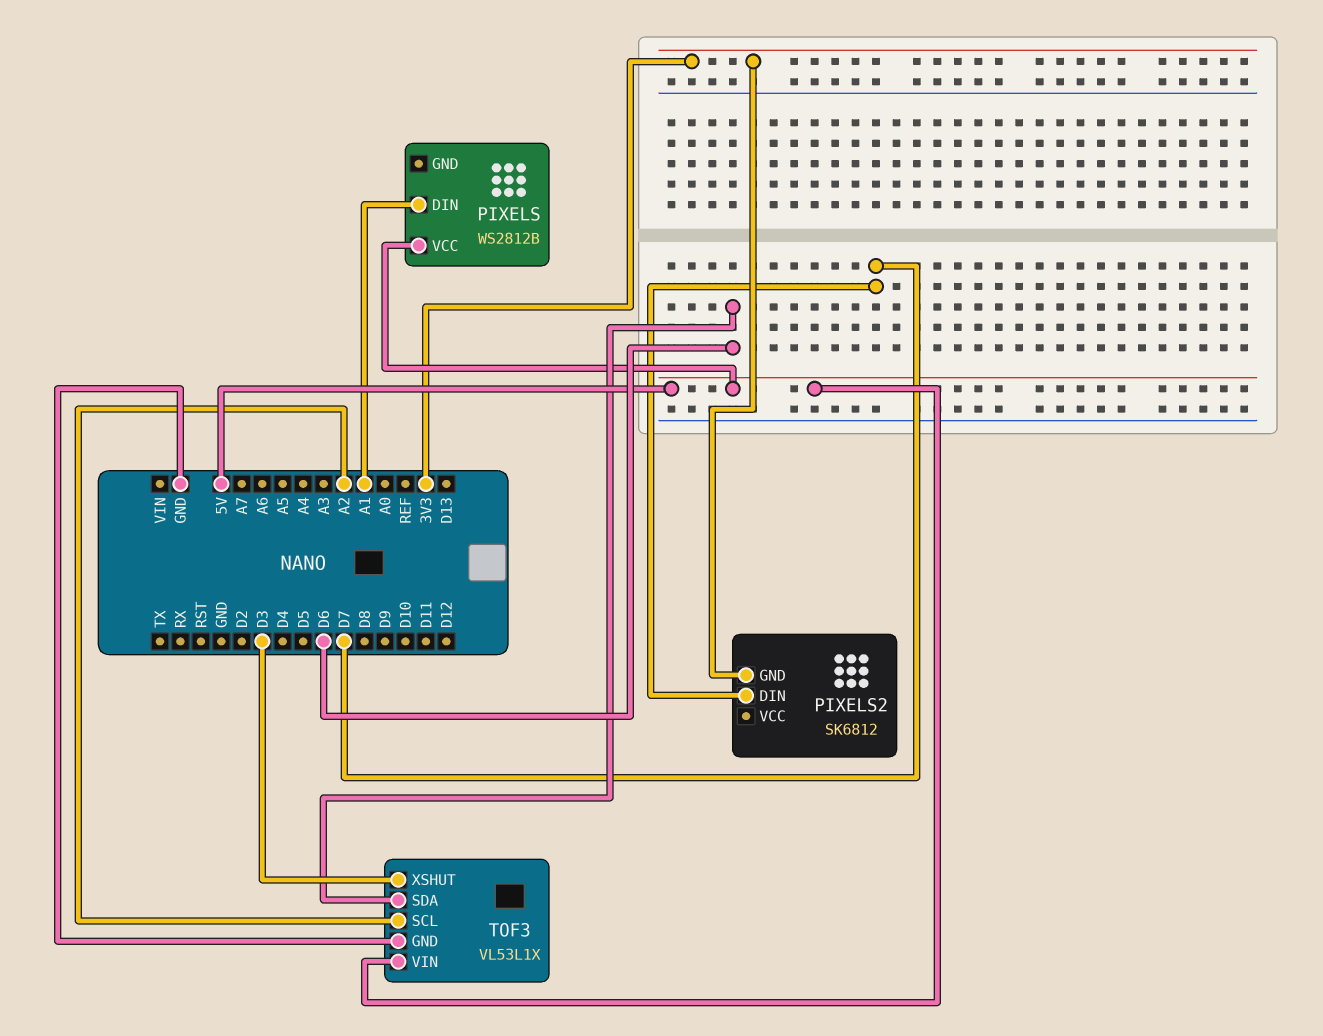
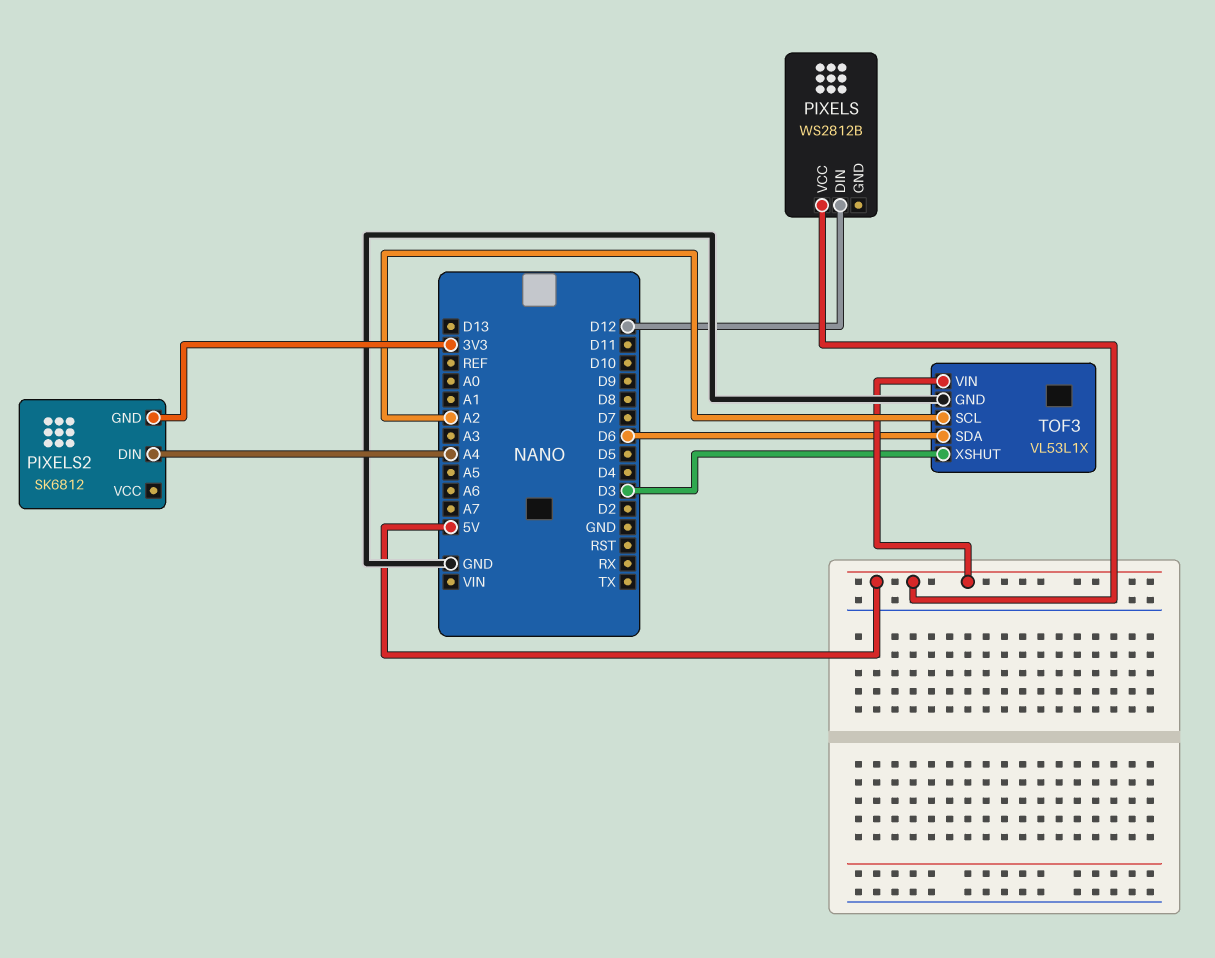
PIXELS pin DIN: A1 -> D12
PIXELS2 pin DIN: D7 -> A4

